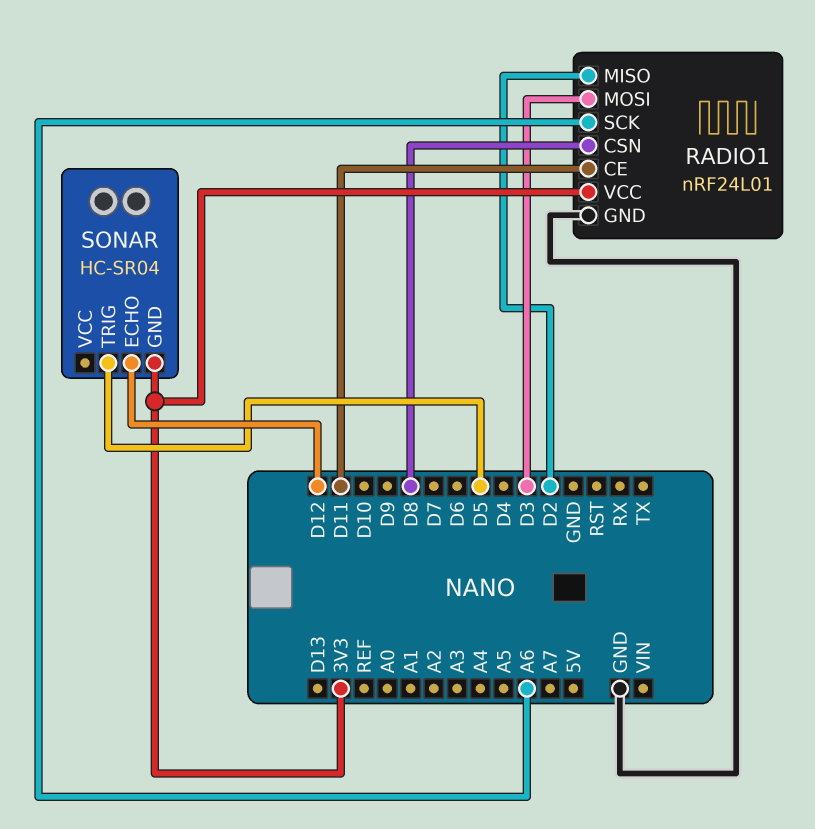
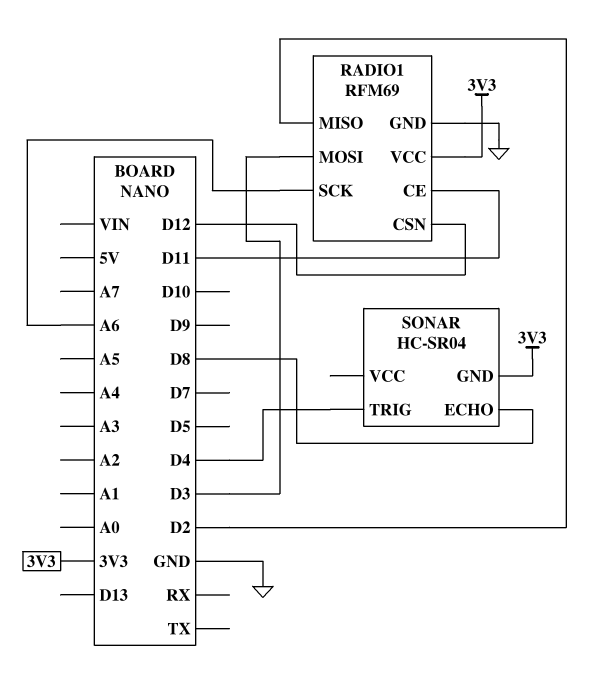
RADIO1: nRF24L01 -> RFM69
RADIO1 pin CSN: D8 -> D12
SONAR pin ECHO: D12 -> D8
SONAR pin TRIG: D5 -> D4

